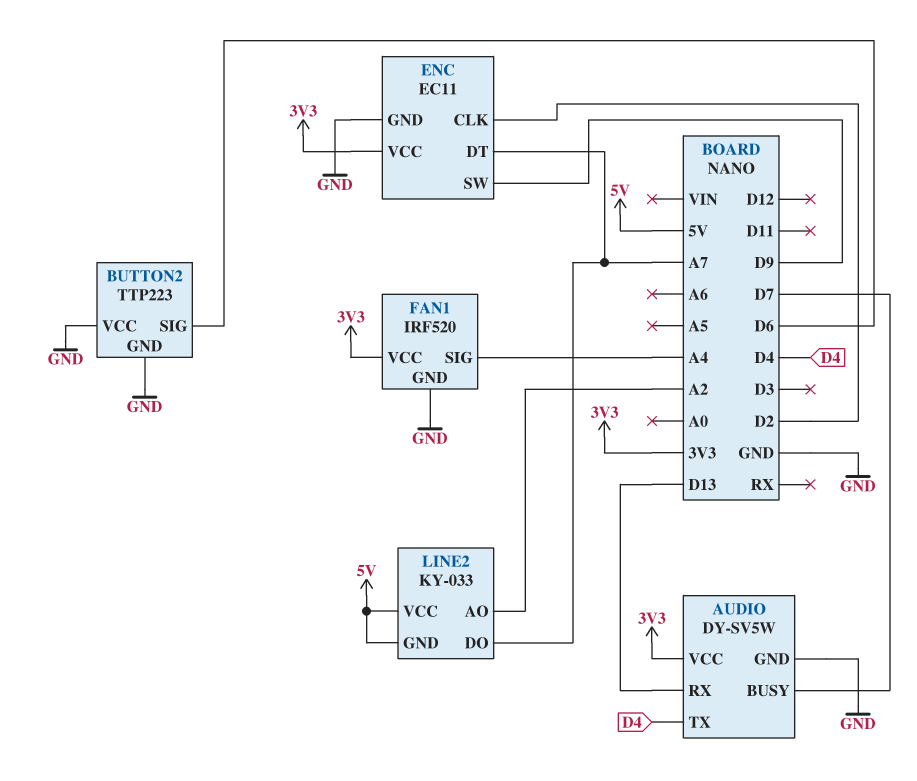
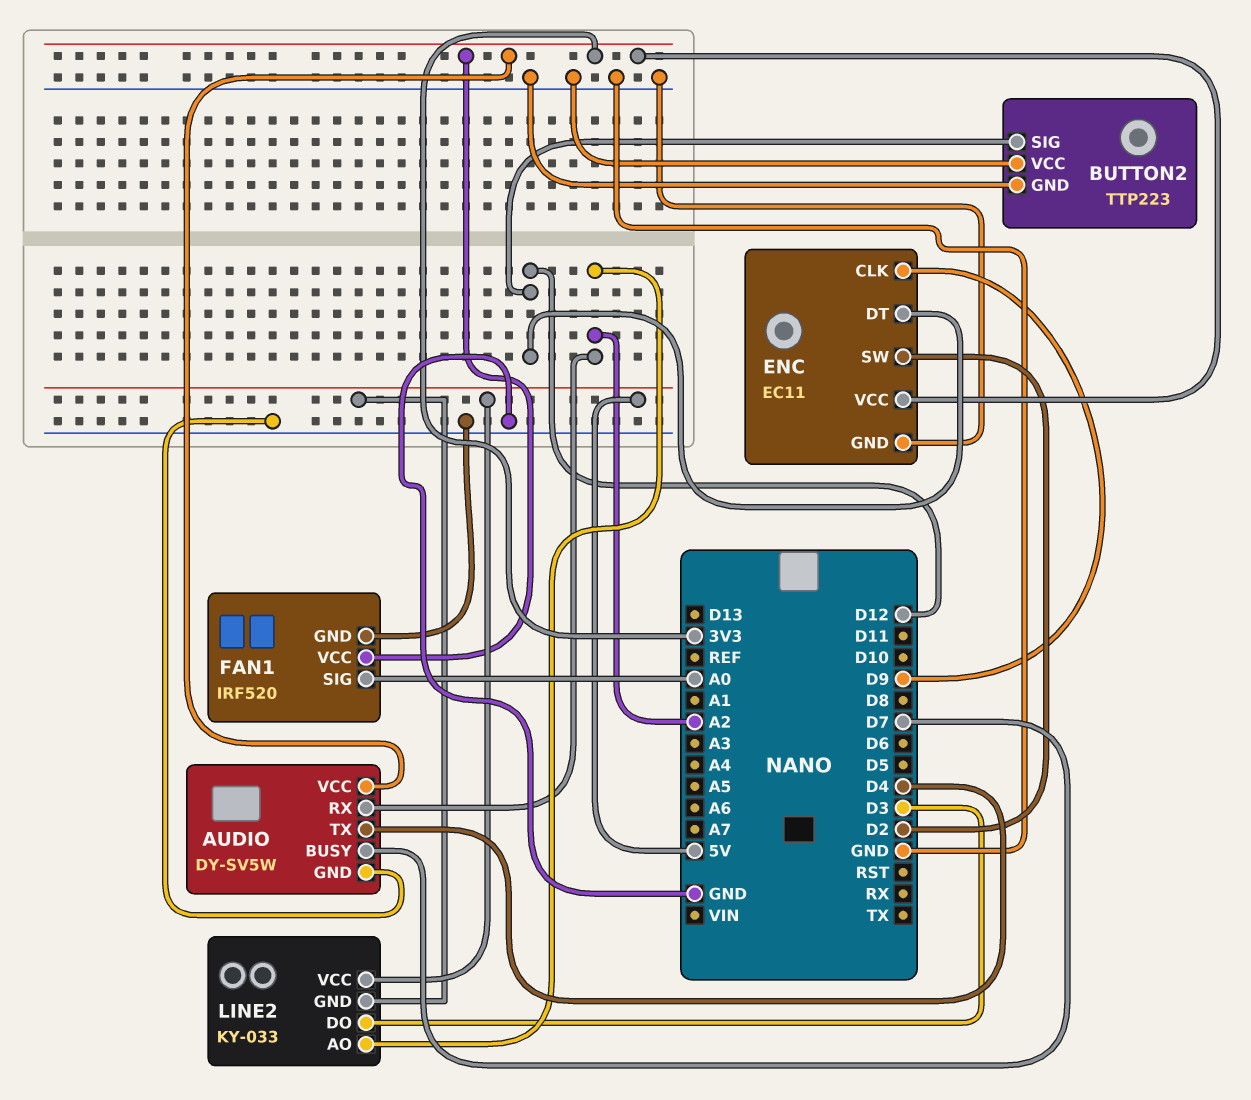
AUDIO pin RX: D13 -> A2
BUTTON2 pin SIG: D6 -> D12
ENC pin CLK: D2 -> D9
ENC pin DT: A7 -> D12
ENC pin SW: D9 -> D2
FAN1 pin SIG: A4 -> A0
LINE2 pin DO: A7 -> D3

